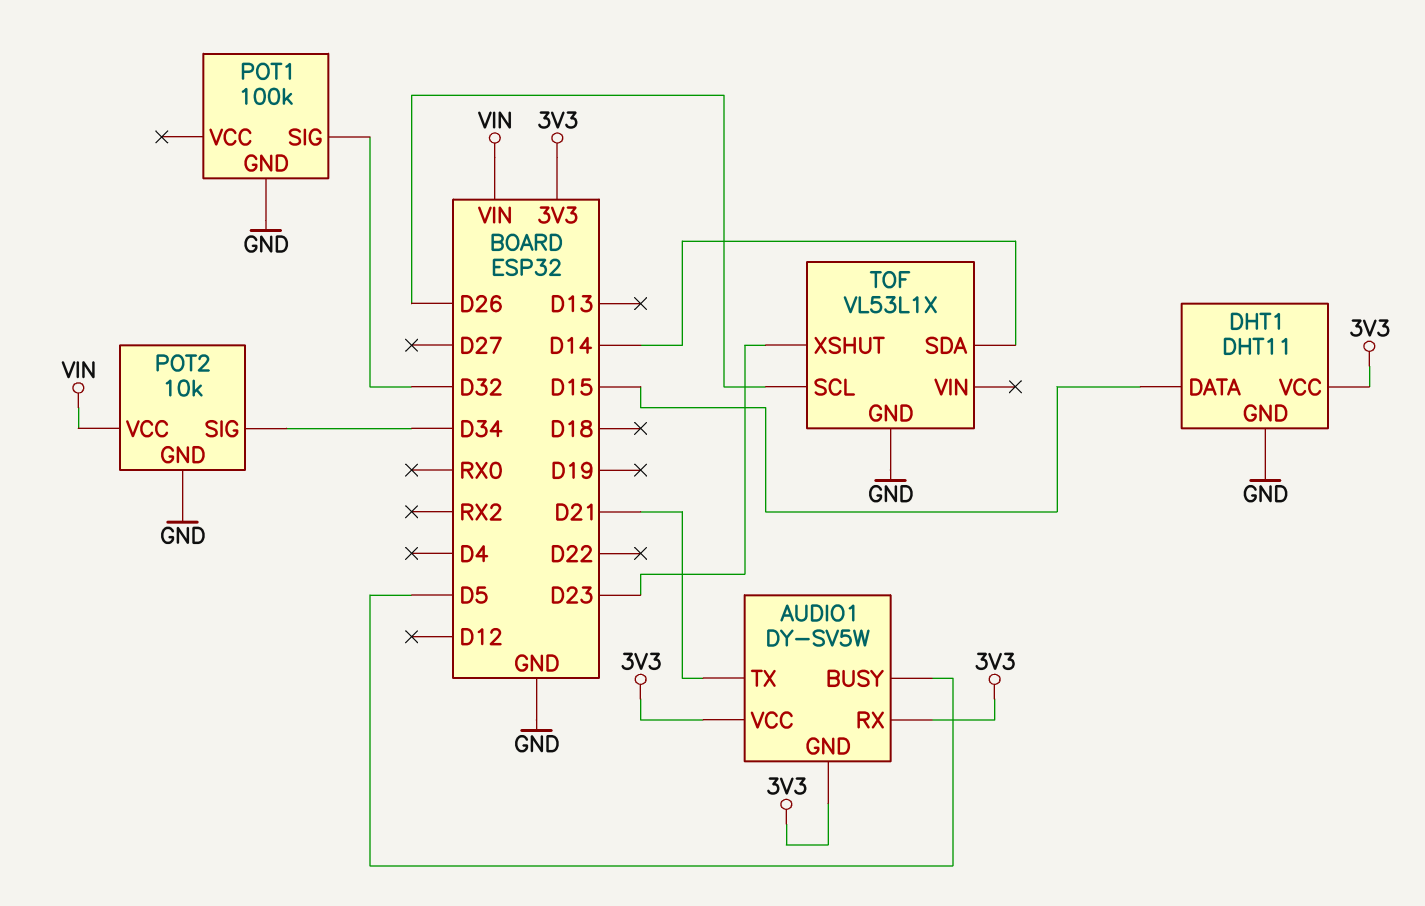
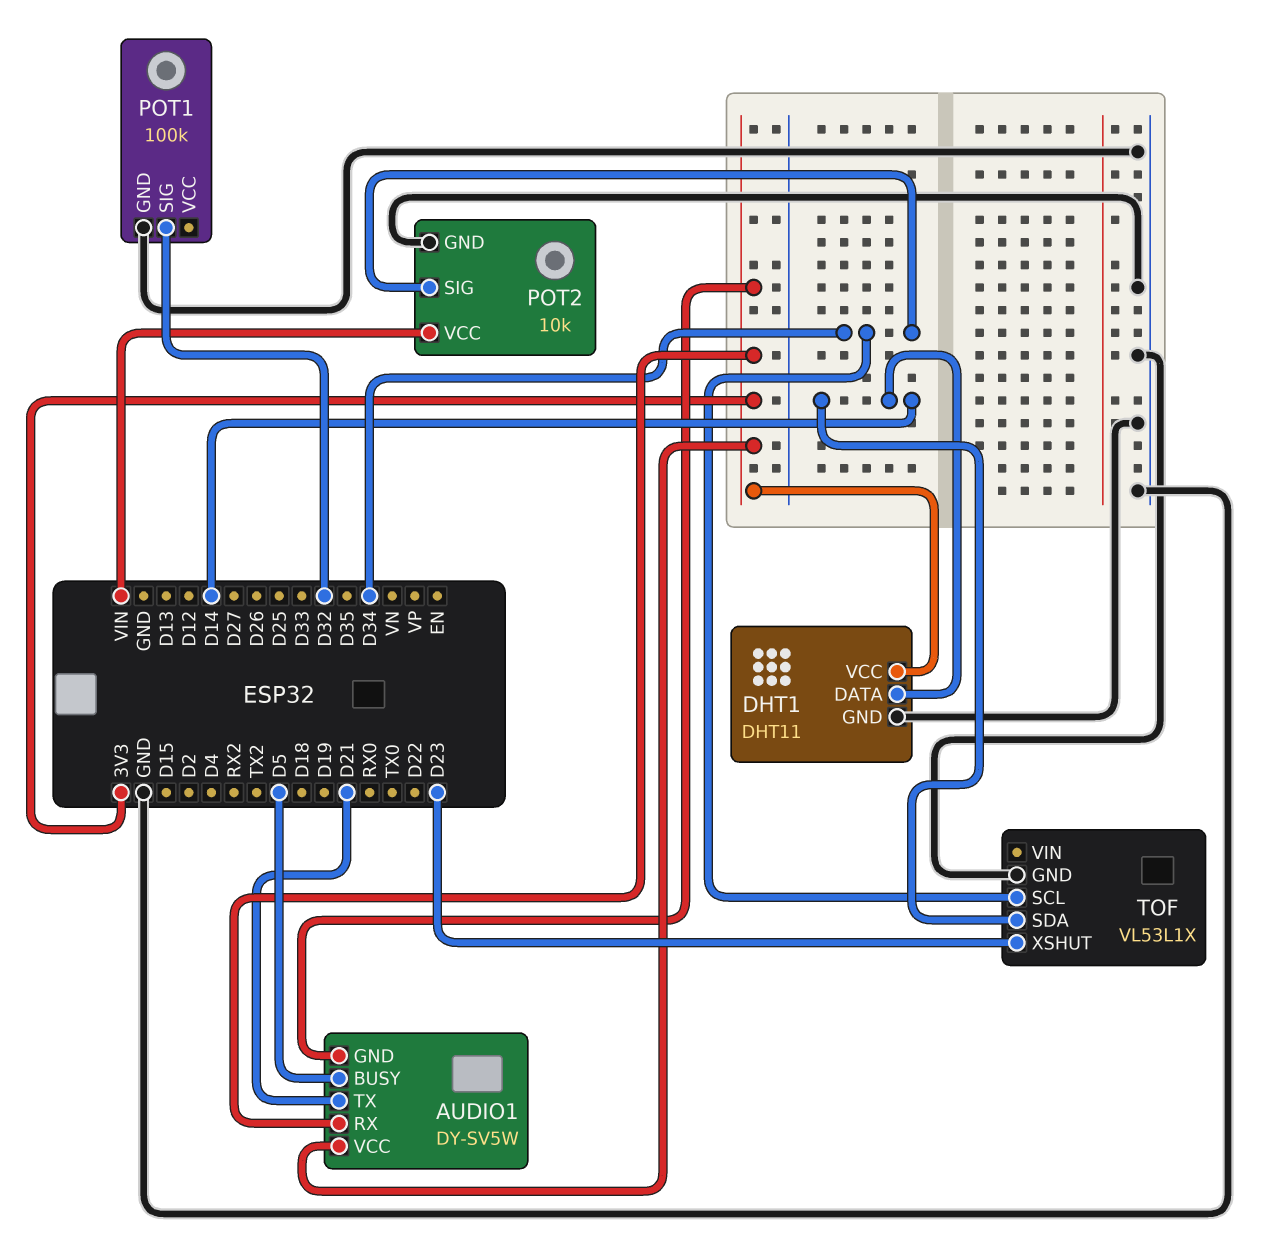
DHT1 pin DATA: D15 -> D14
TOF pin SCL: D26 -> D34

